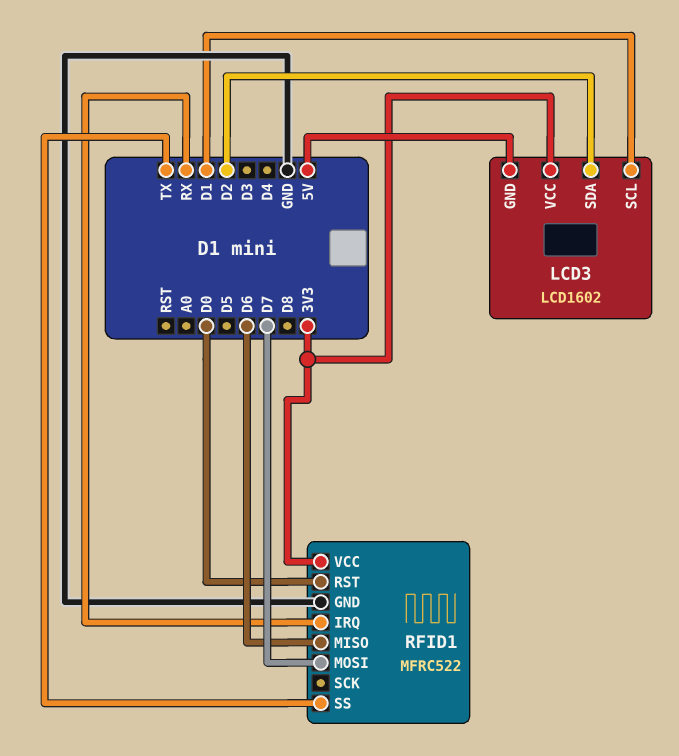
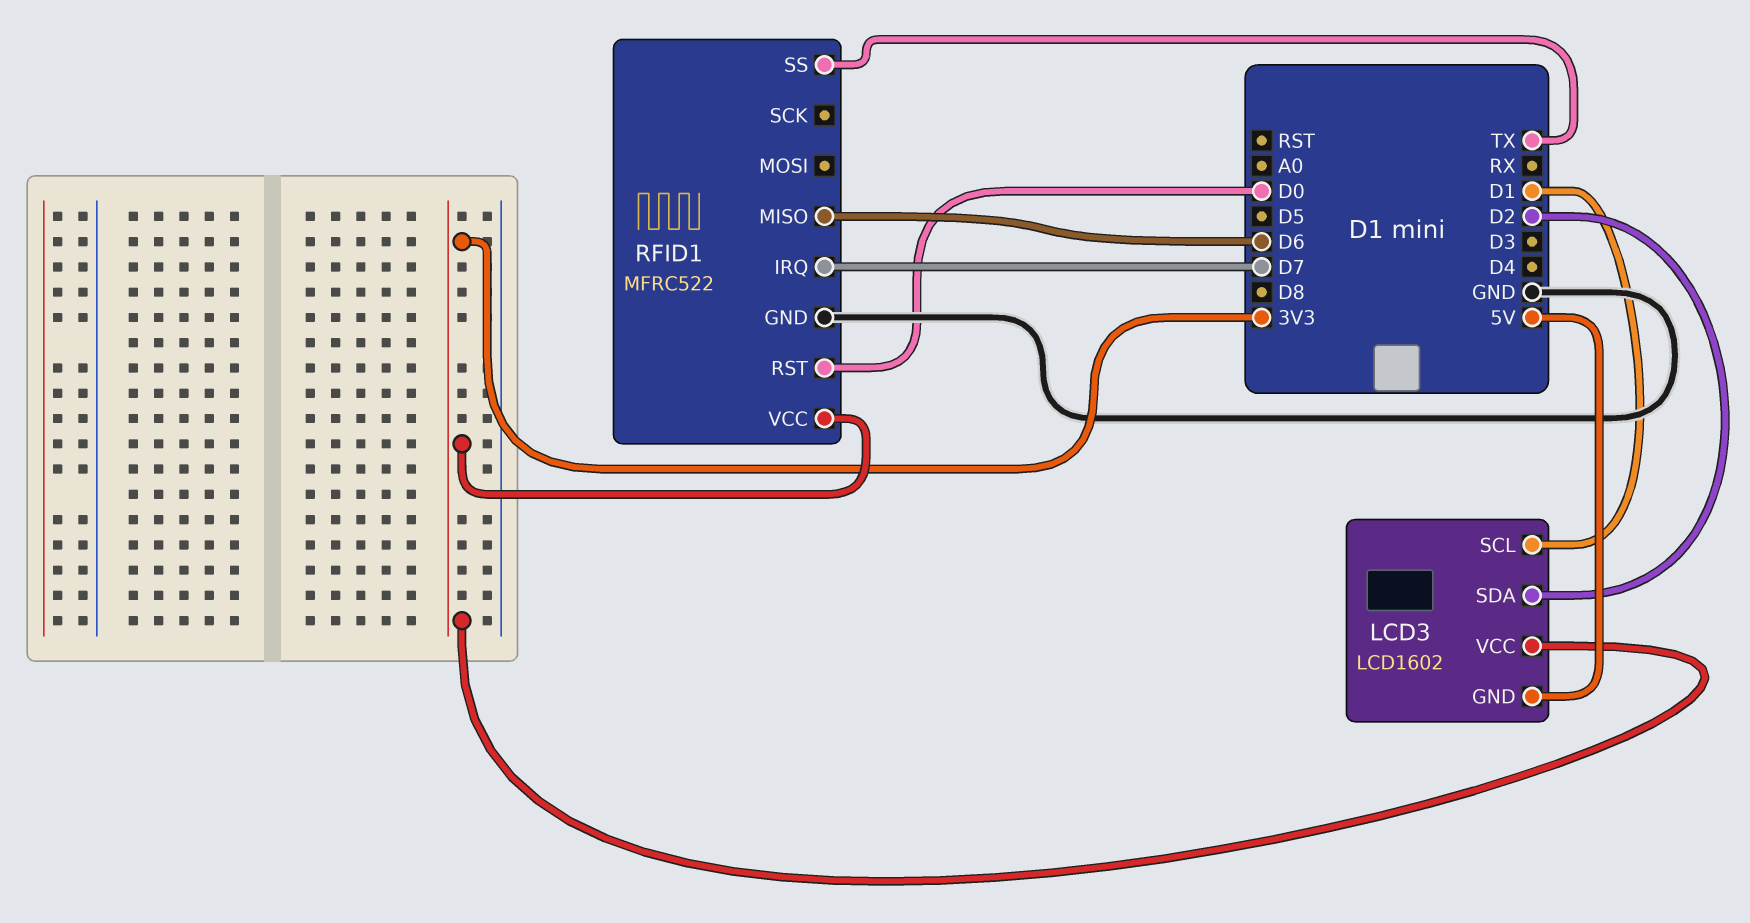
RFID1 pin IRQ: RX -> D7
RFID1 pin MOSI: D7 -> none

